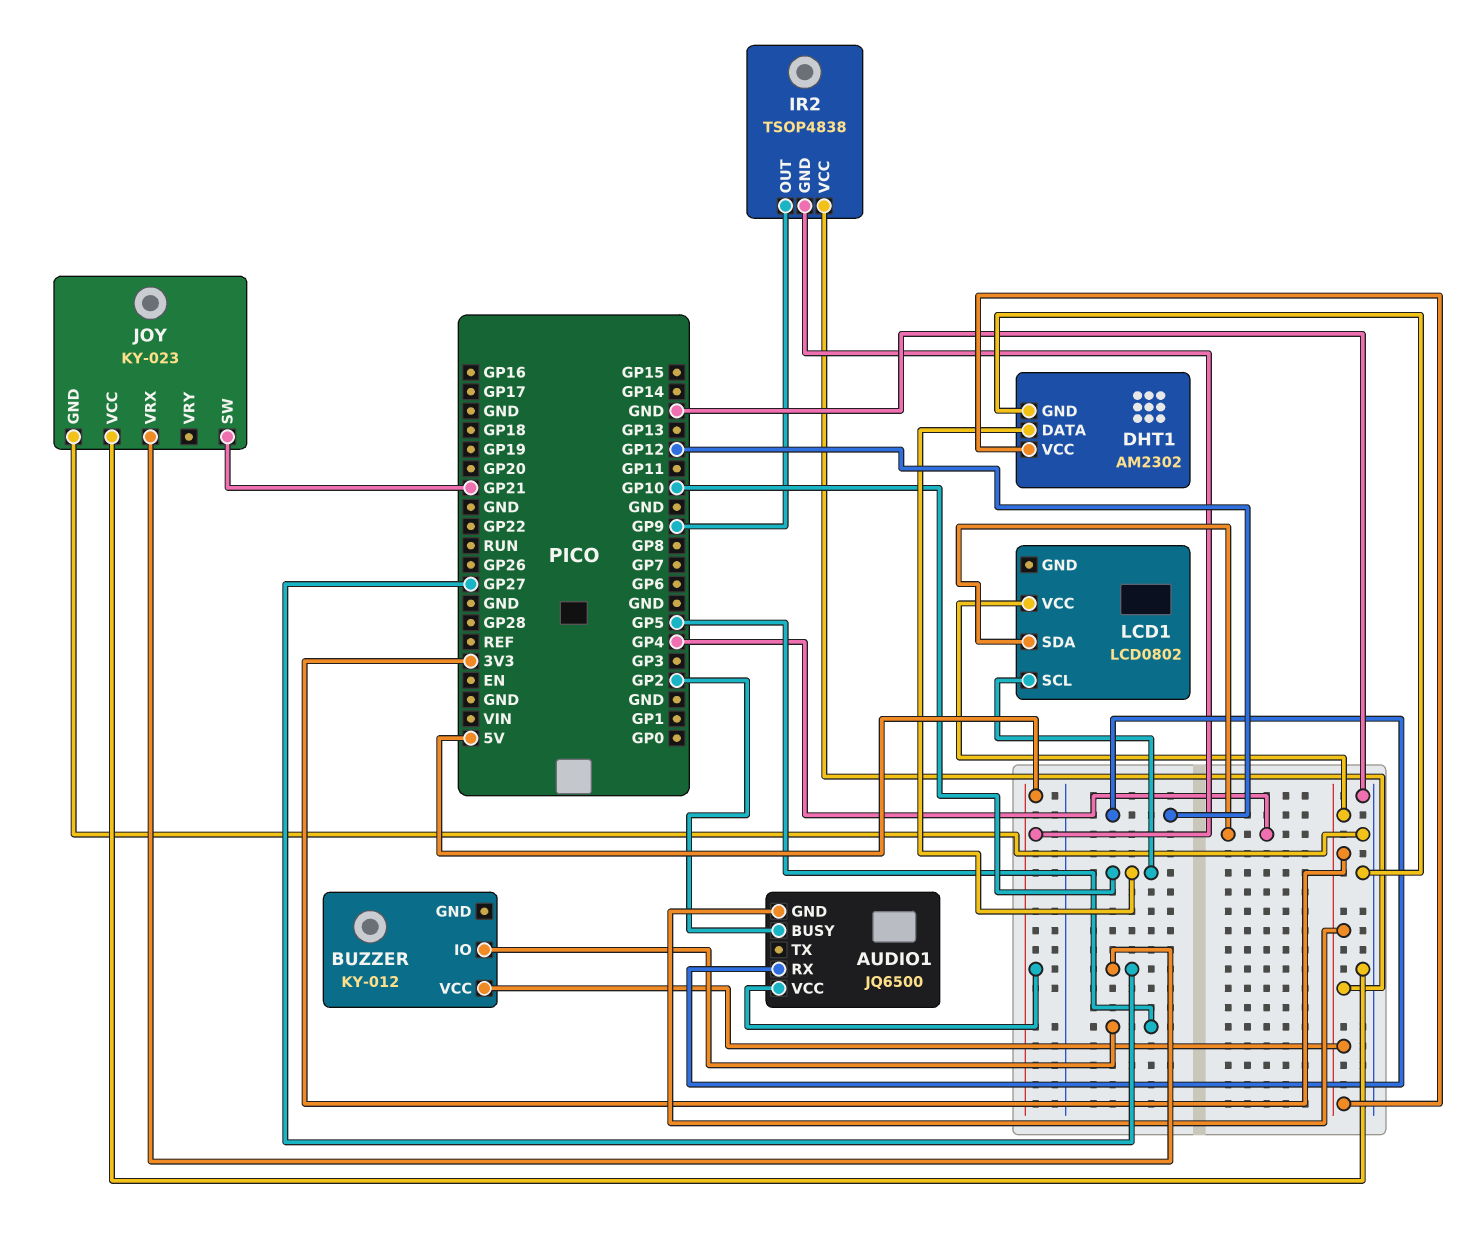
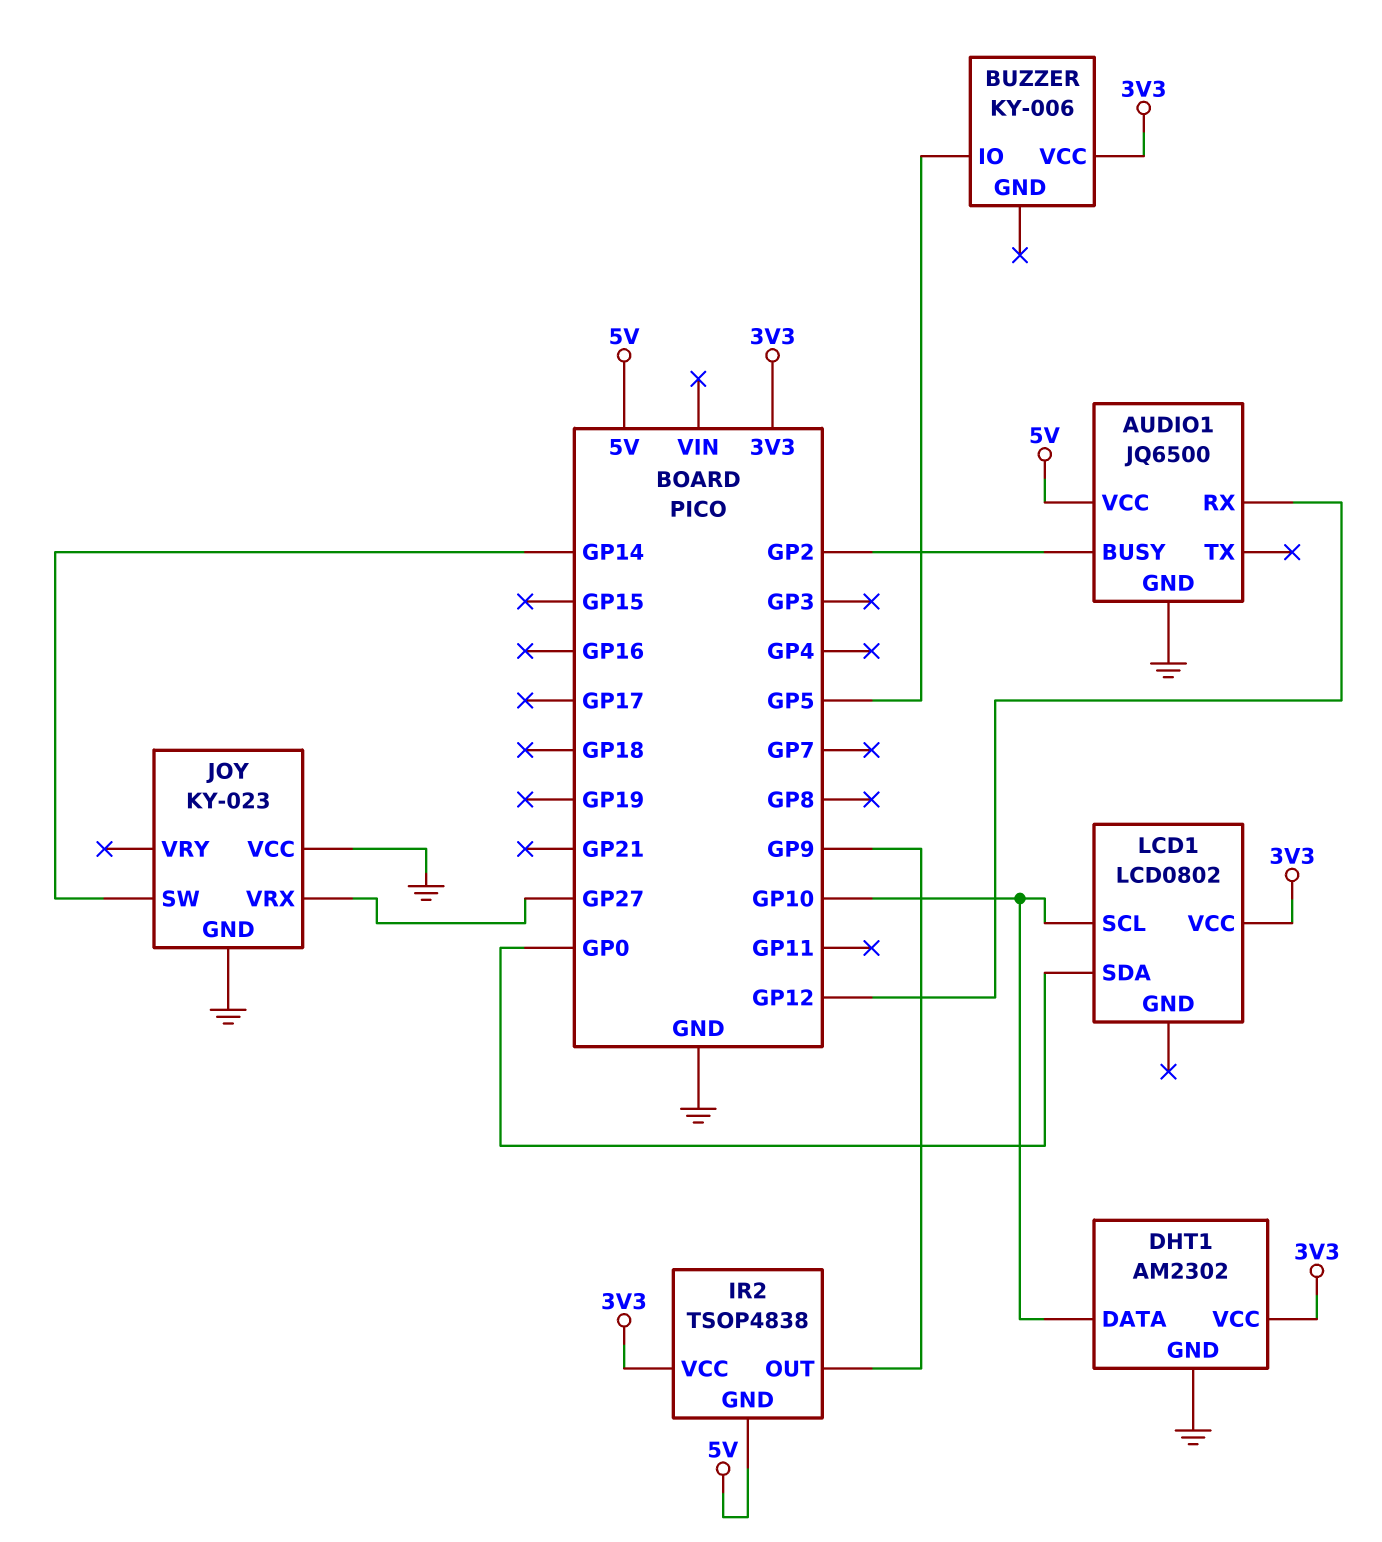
AUDIO1 pin GND: 3V3 -> GND
BUZZER: KY-012 -> KY-006
JOY pin SW: GP21 -> GP14
LCD1 pin SDA: GP4 -> GP0

